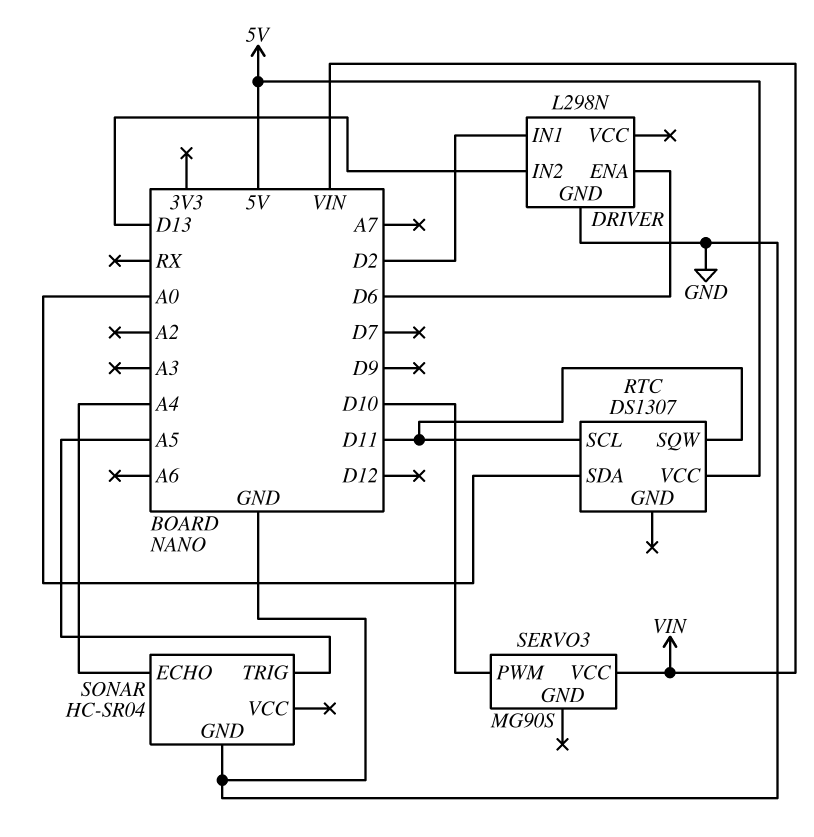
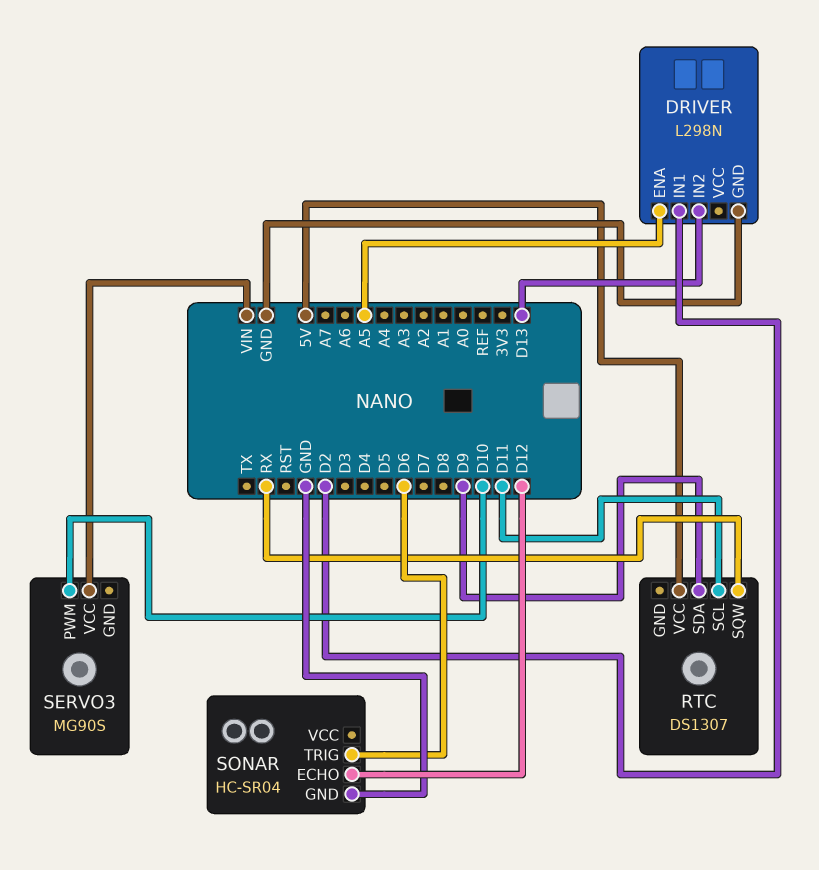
DRIVER pin ENA: D6 -> A5
RTC pin SDA: A0 -> D9
RTC pin SQW: D11 -> RX
SONAR pin ECHO: A4 -> D12
SONAR pin TRIG: A5 -> D6

